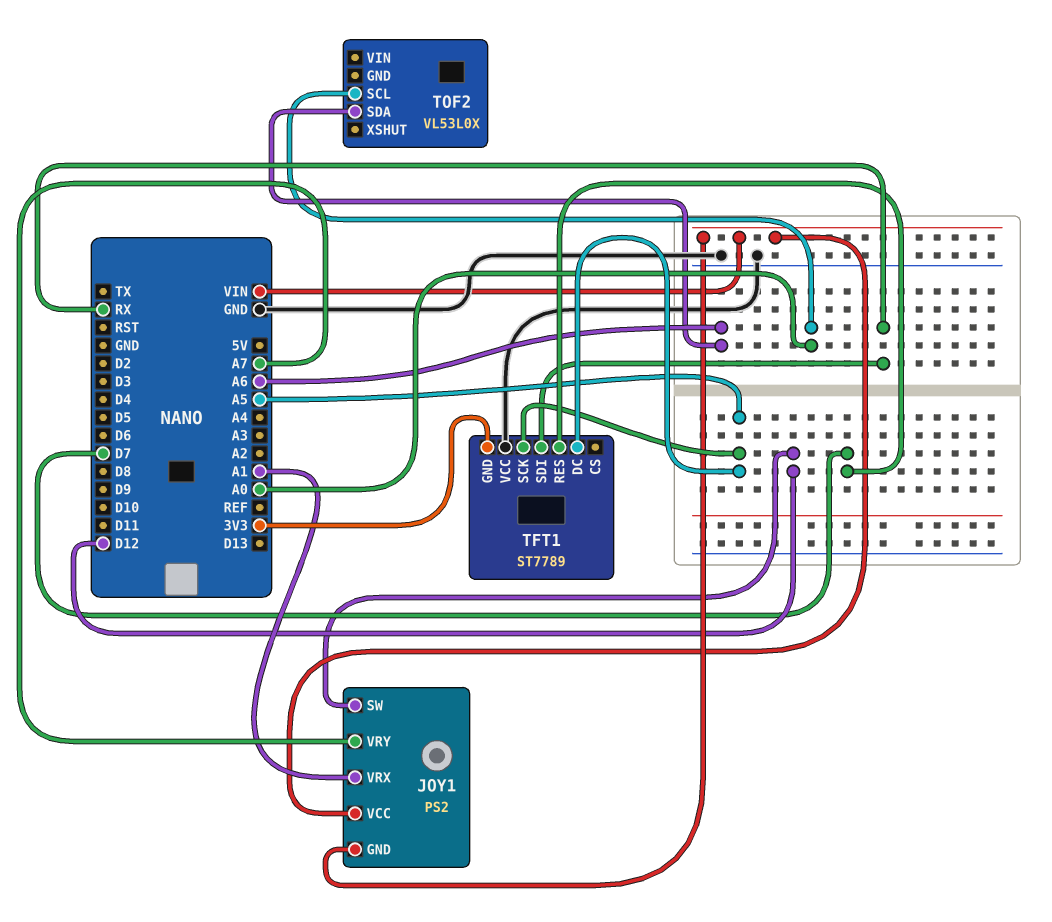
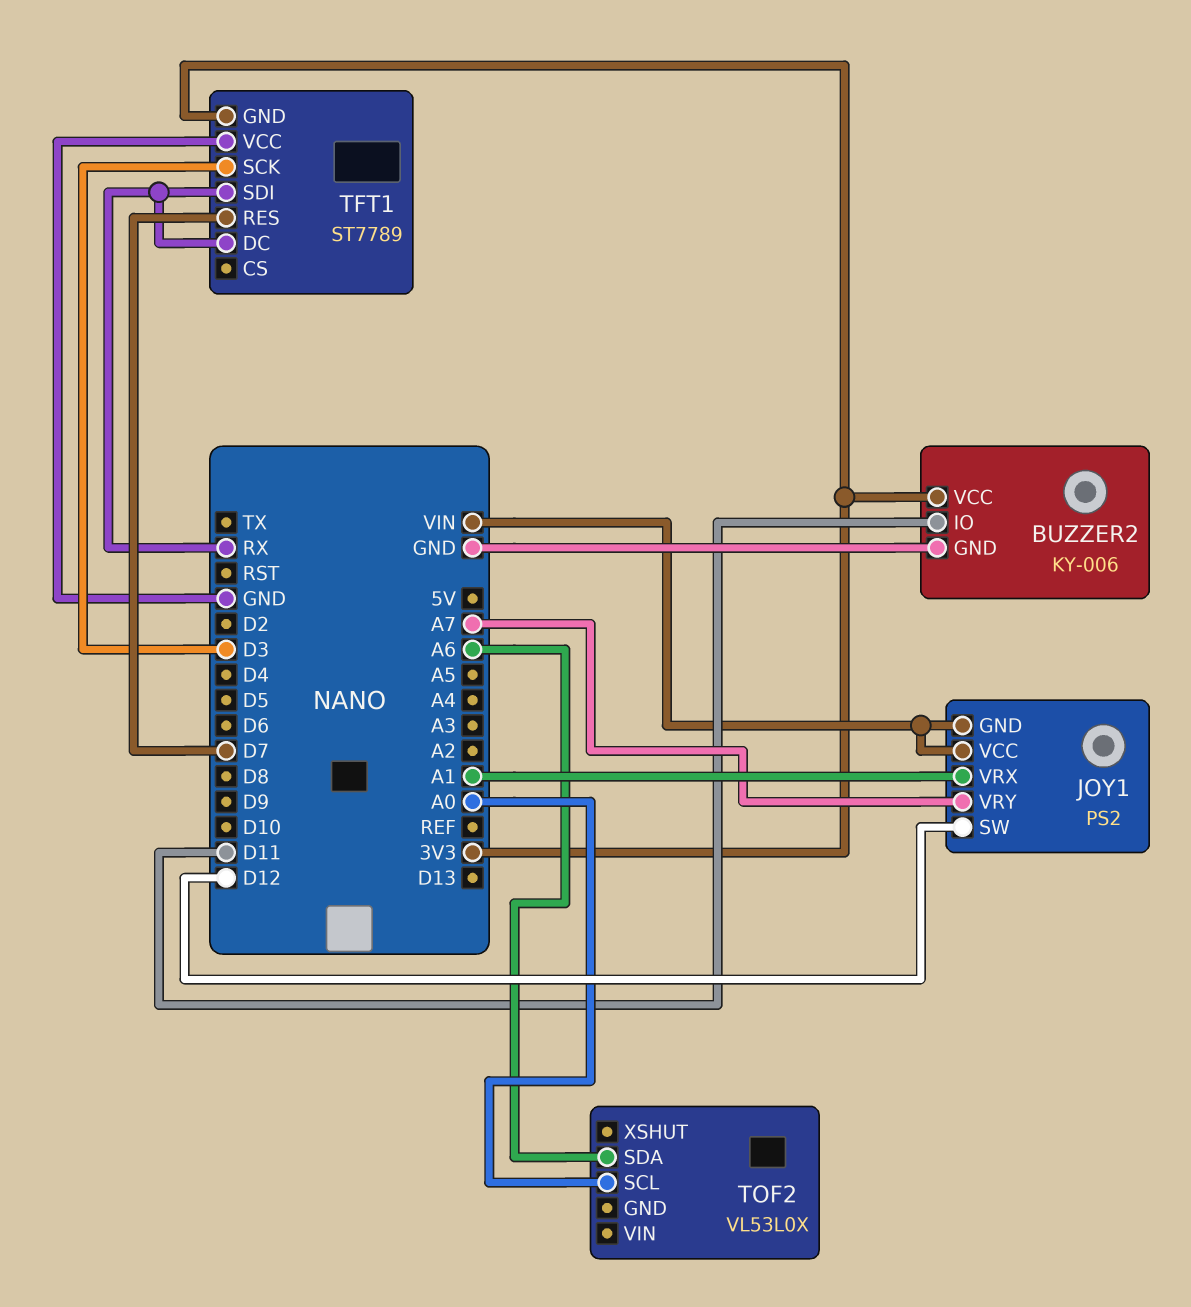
BUZZER2: none -> KY-006
BUZZER2 pin GND: none -> GND
BUZZER2 pin IO: none -> D11
BUZZER2 pin VCC: none -> 3V3
TFT1 pin DC: A5 -> RX
TFT1 pin SCK: A5 -> D3

